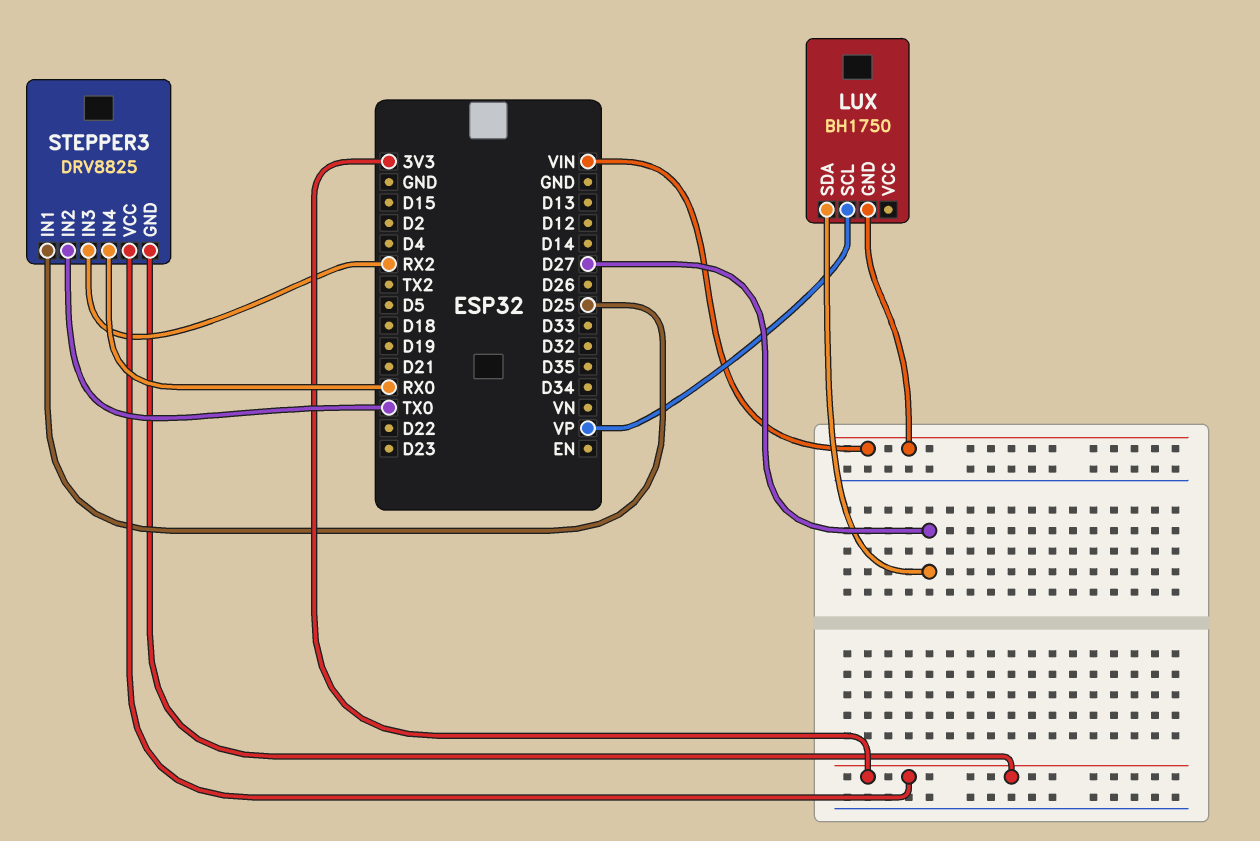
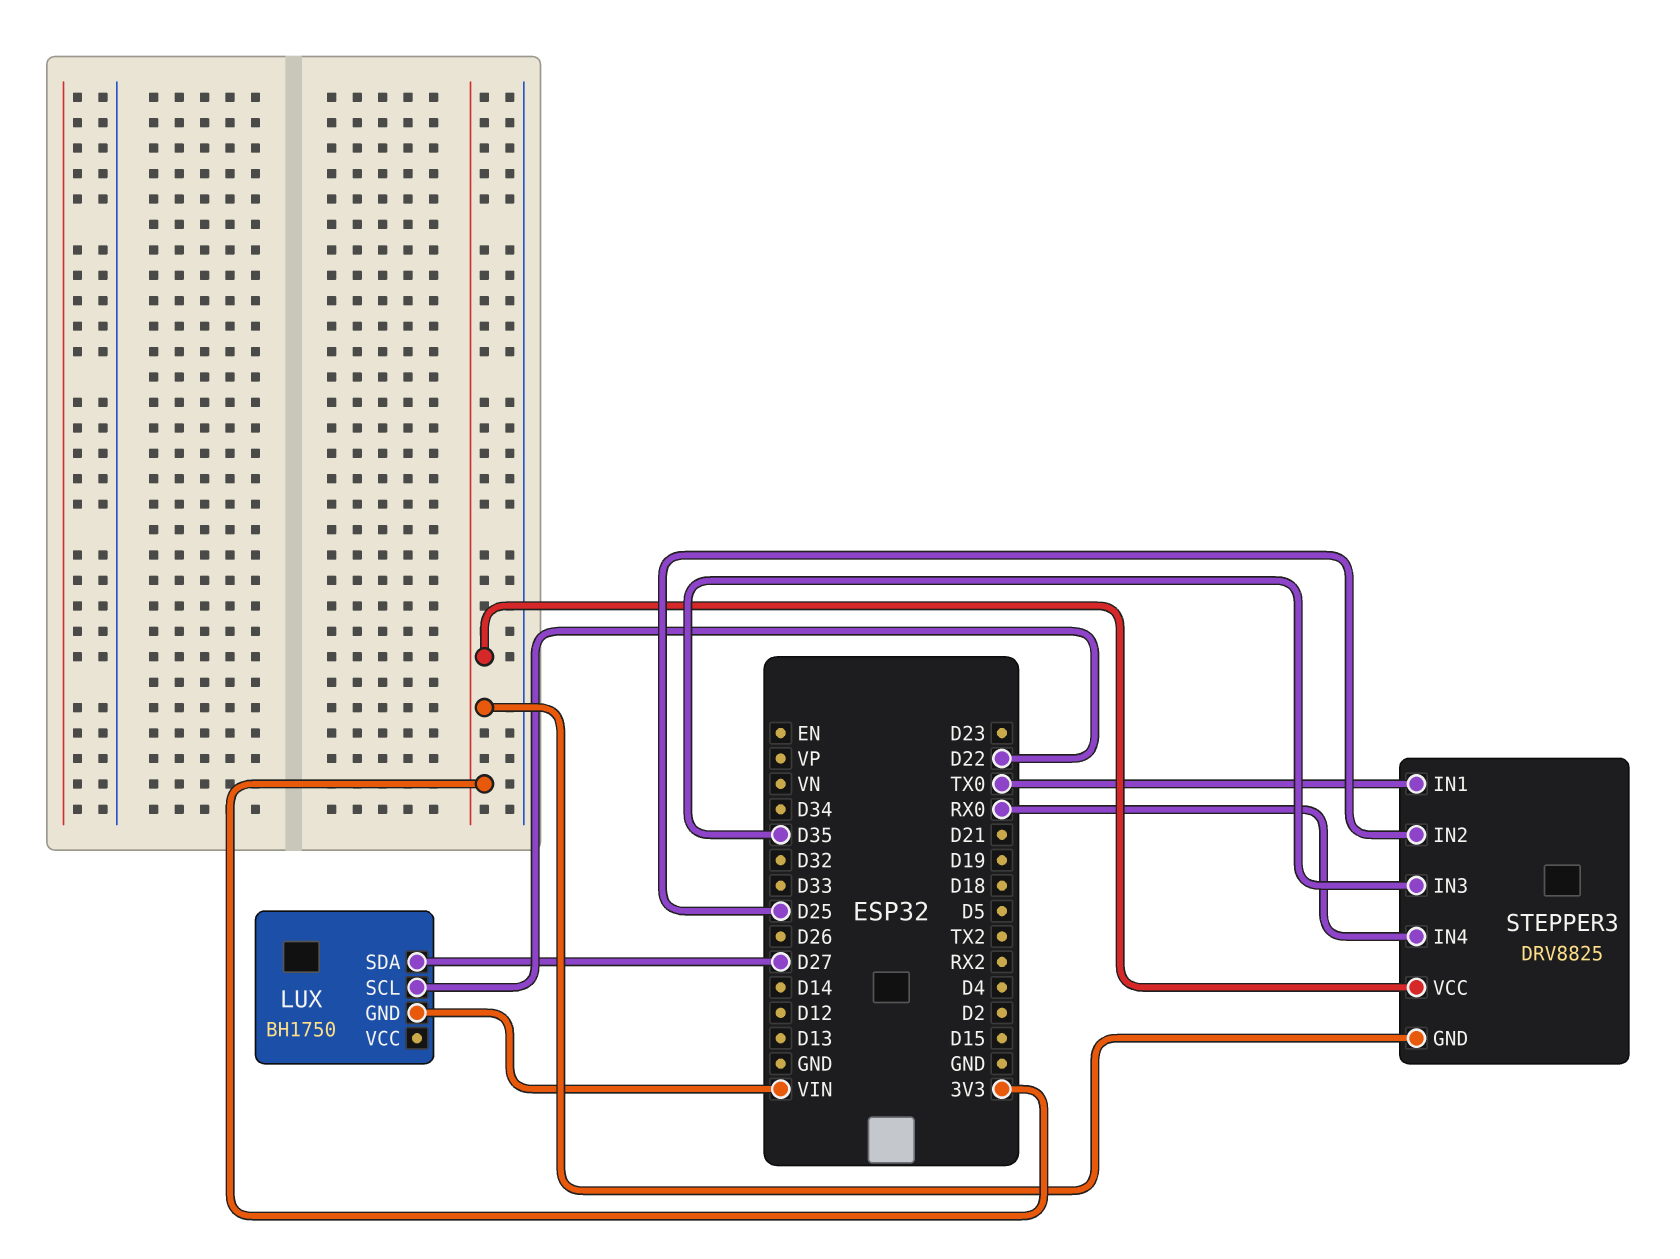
LUX pin SCL: VP -> D22
STEPPER3 pin IN1: D25 -> TX0
STEPPER3 pin IN2: TX0 -> D25
STEPPER3 pin IN3: RX2 -> D35

